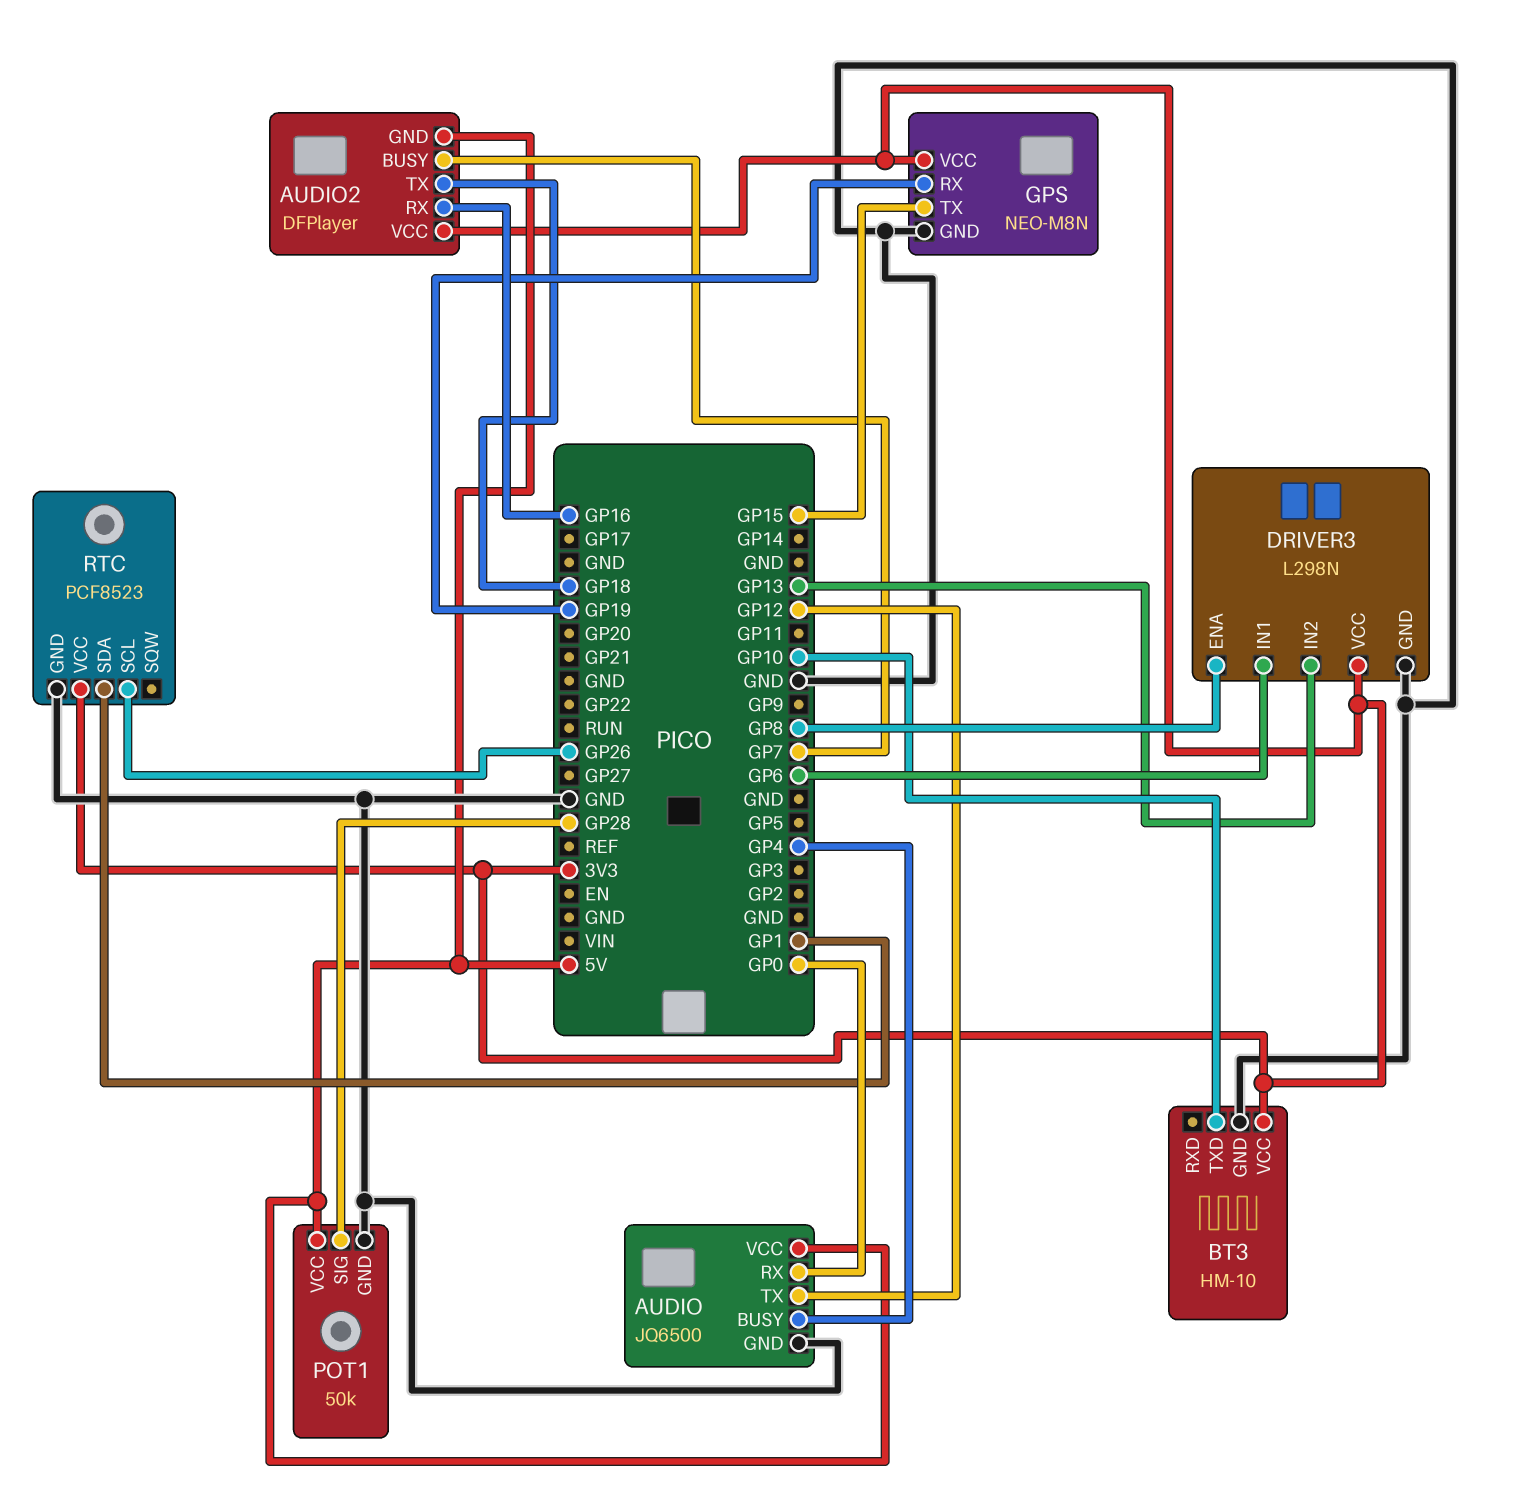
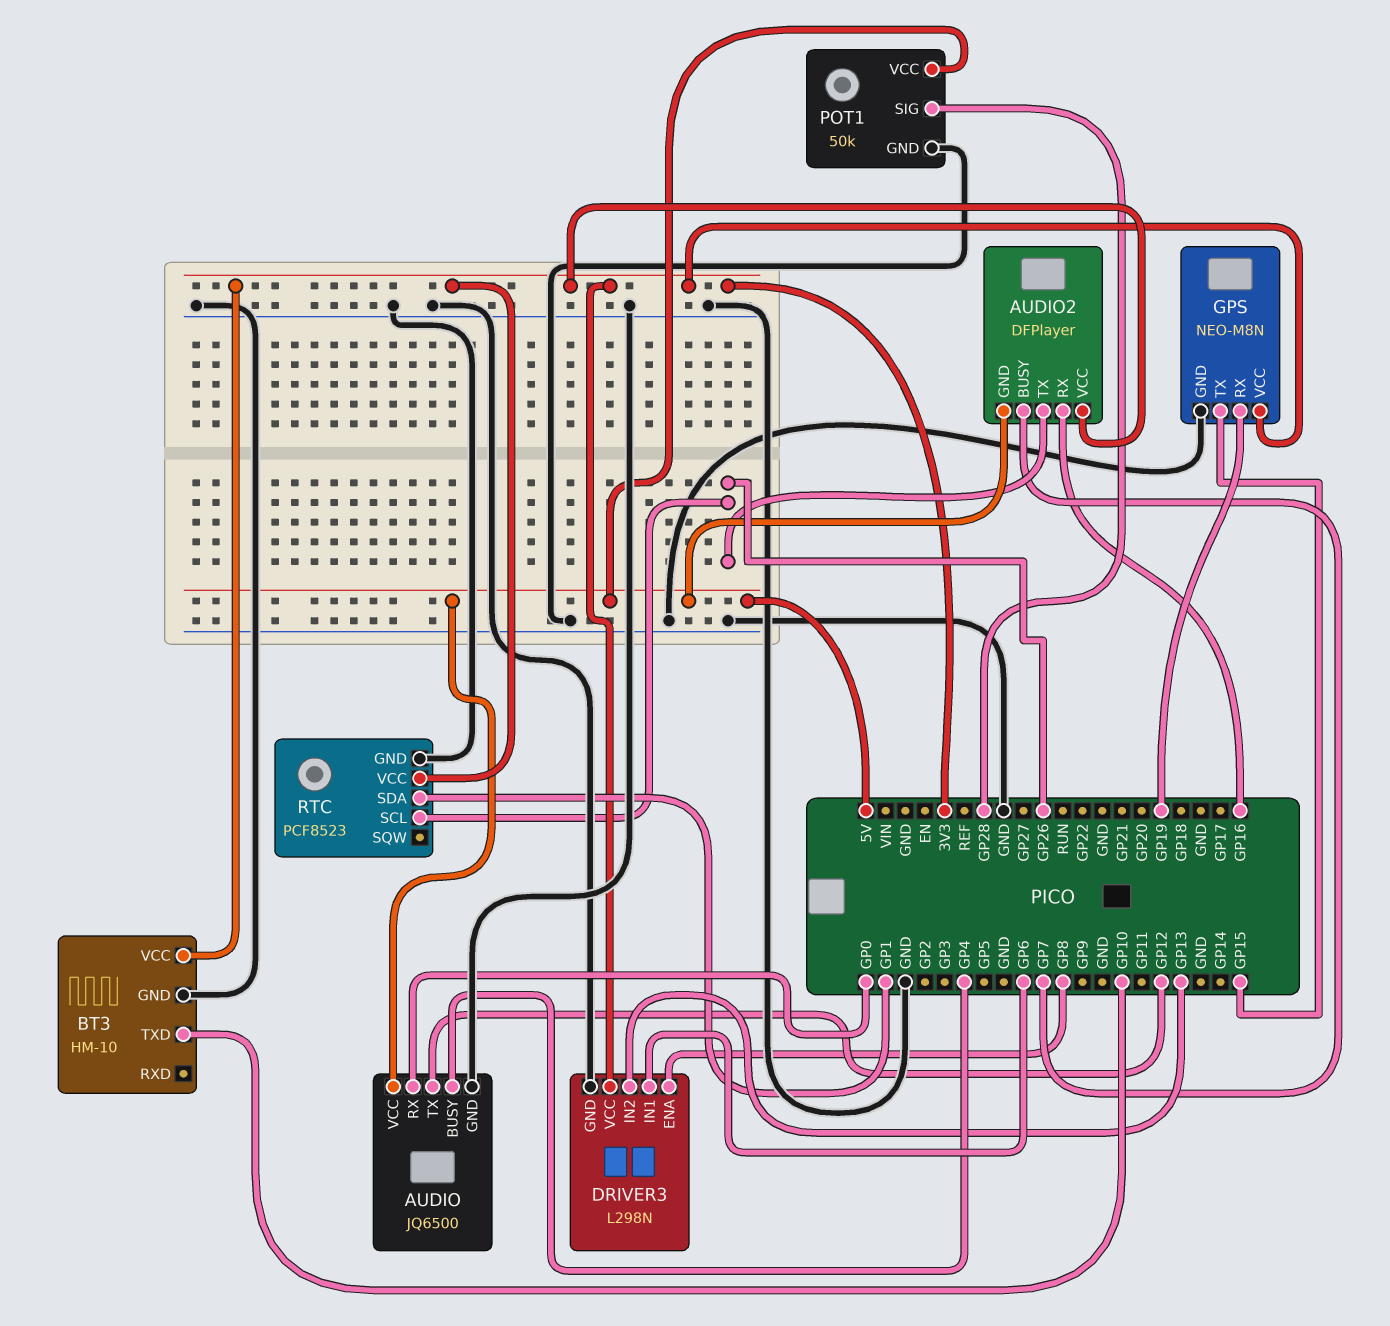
AUDIO2 pin TX: GP18 -> GP26

